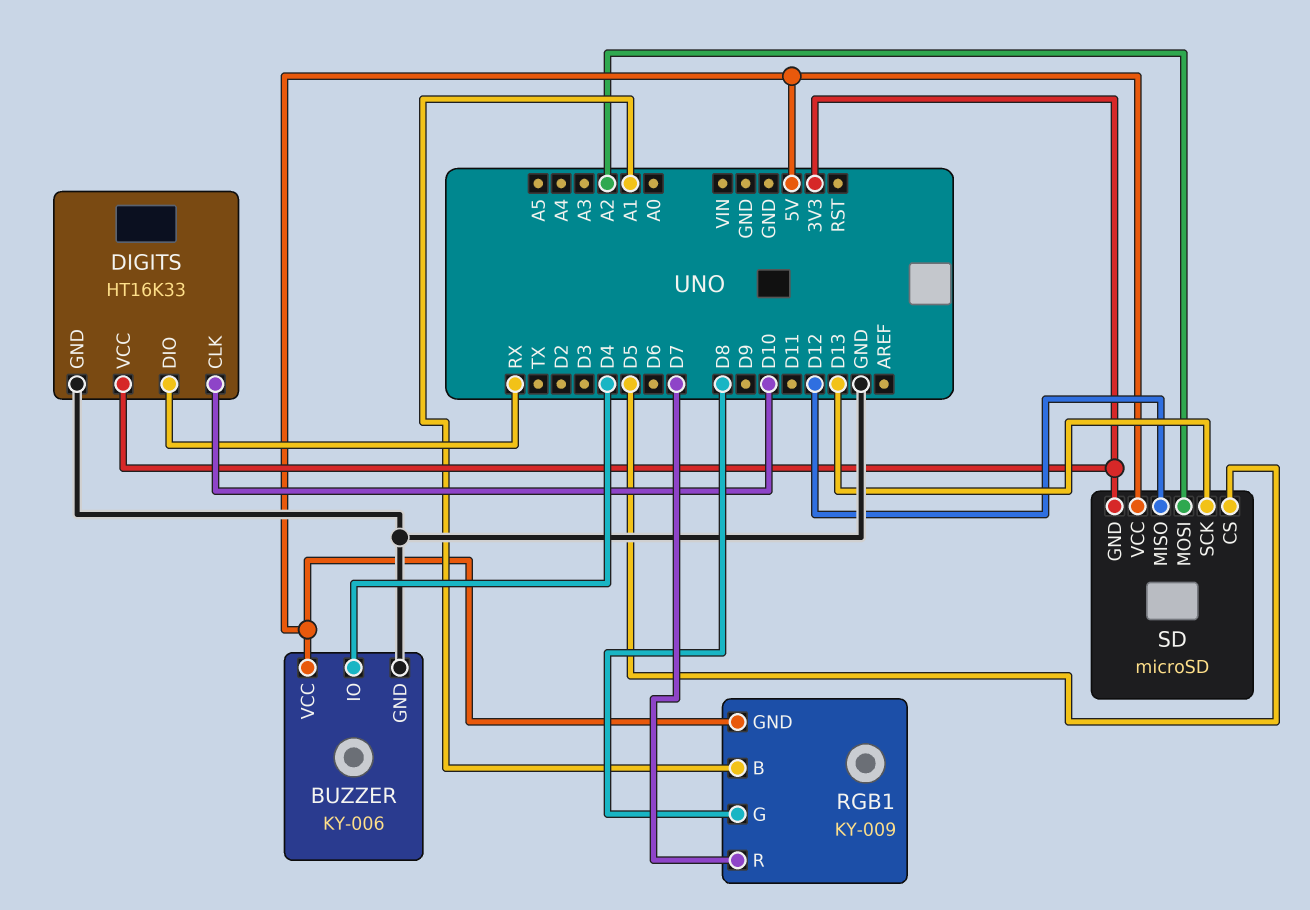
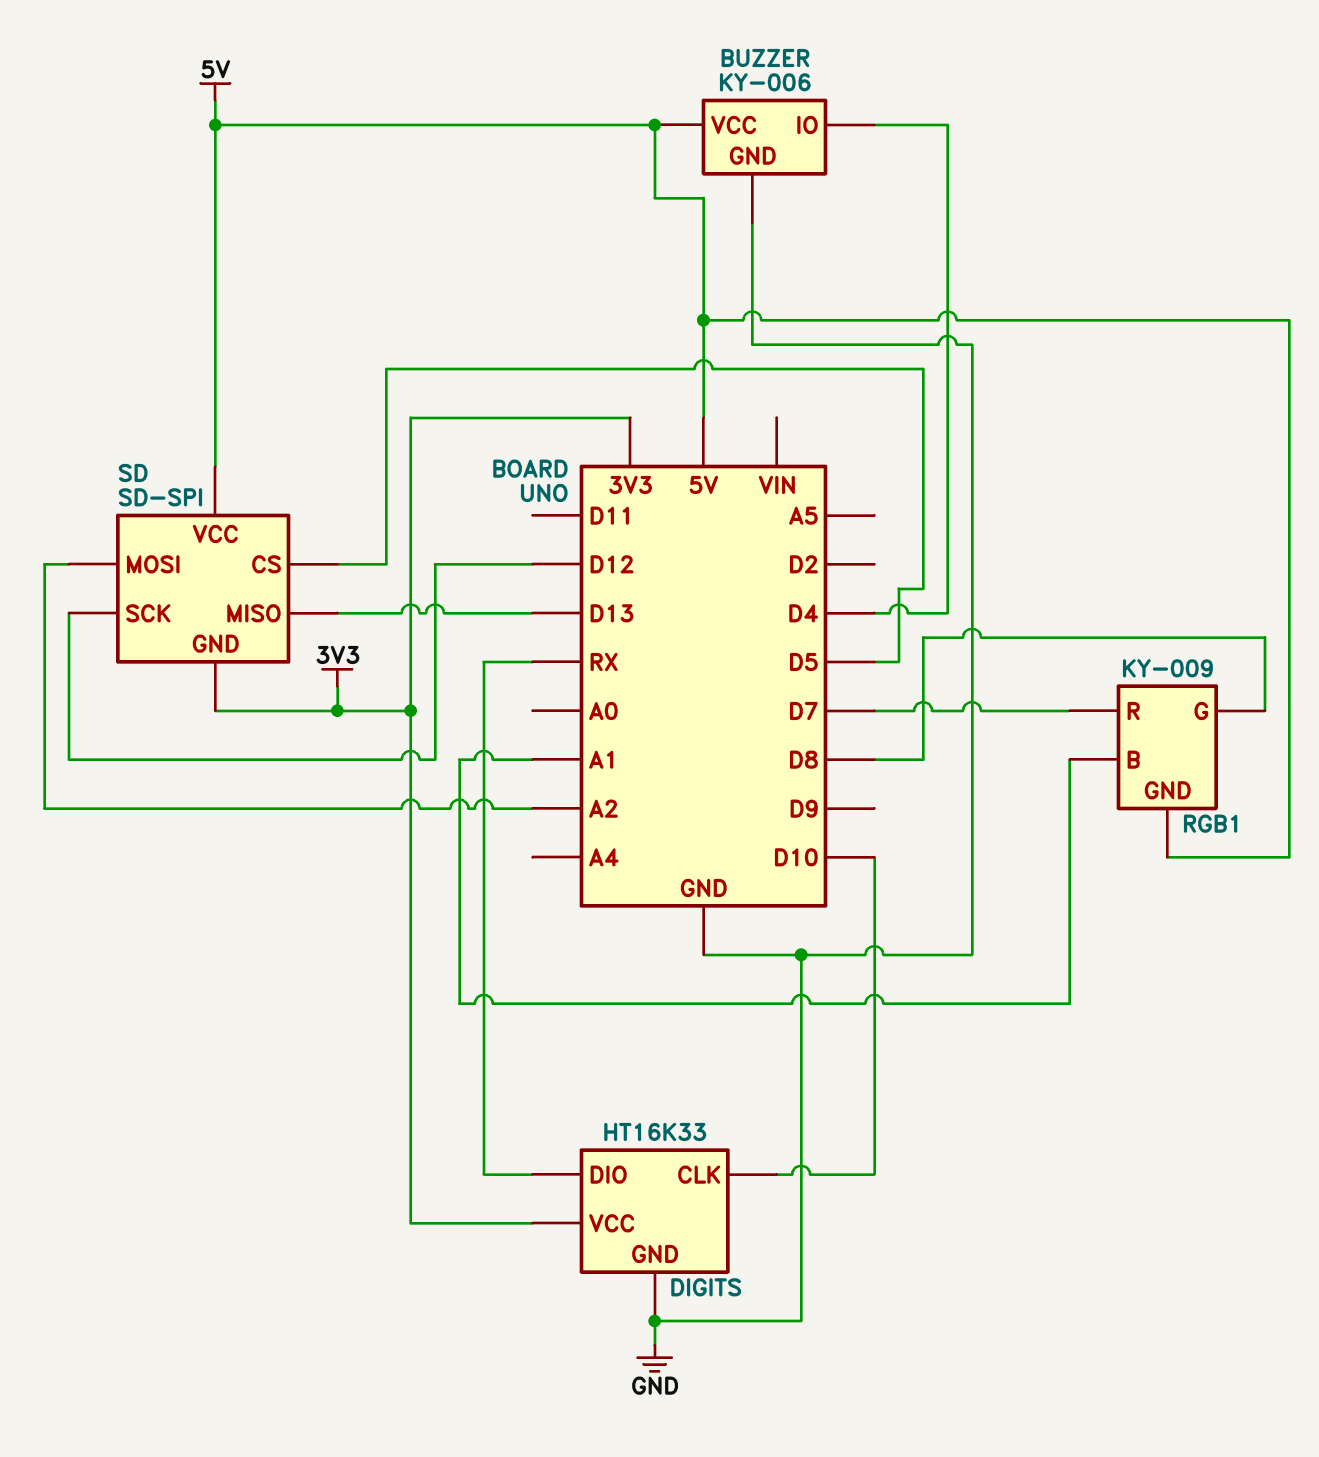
SD: microSD -> SD-SPI
SD pin MISO: D12 -> D13
SD pin SCK: D13 -> D12

